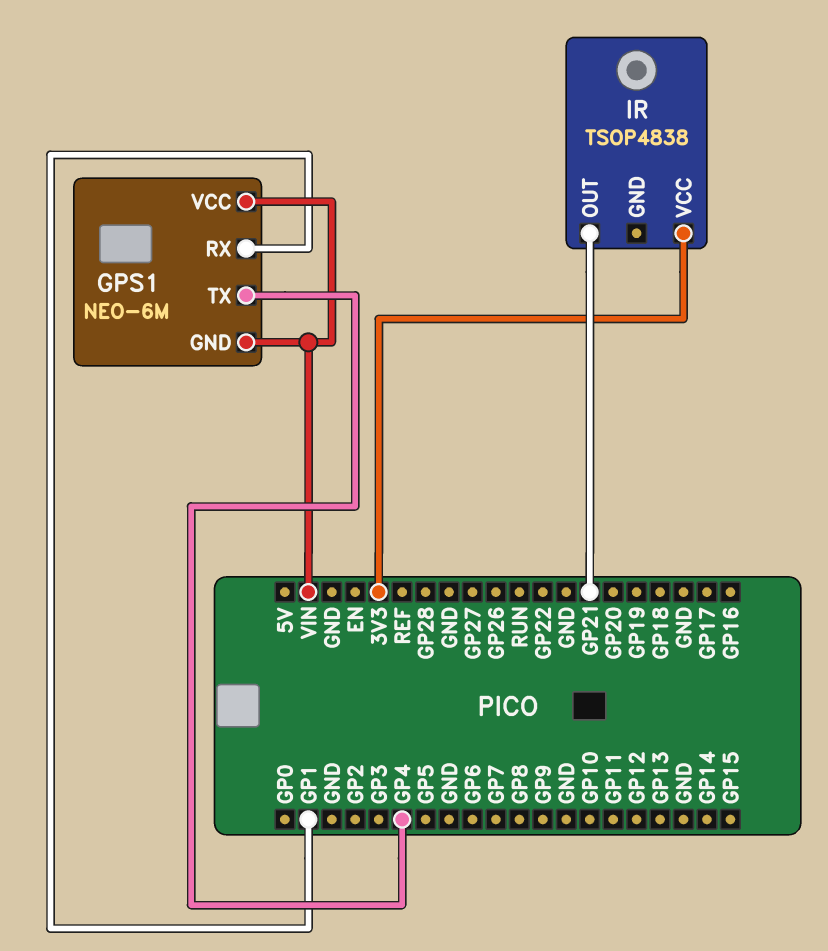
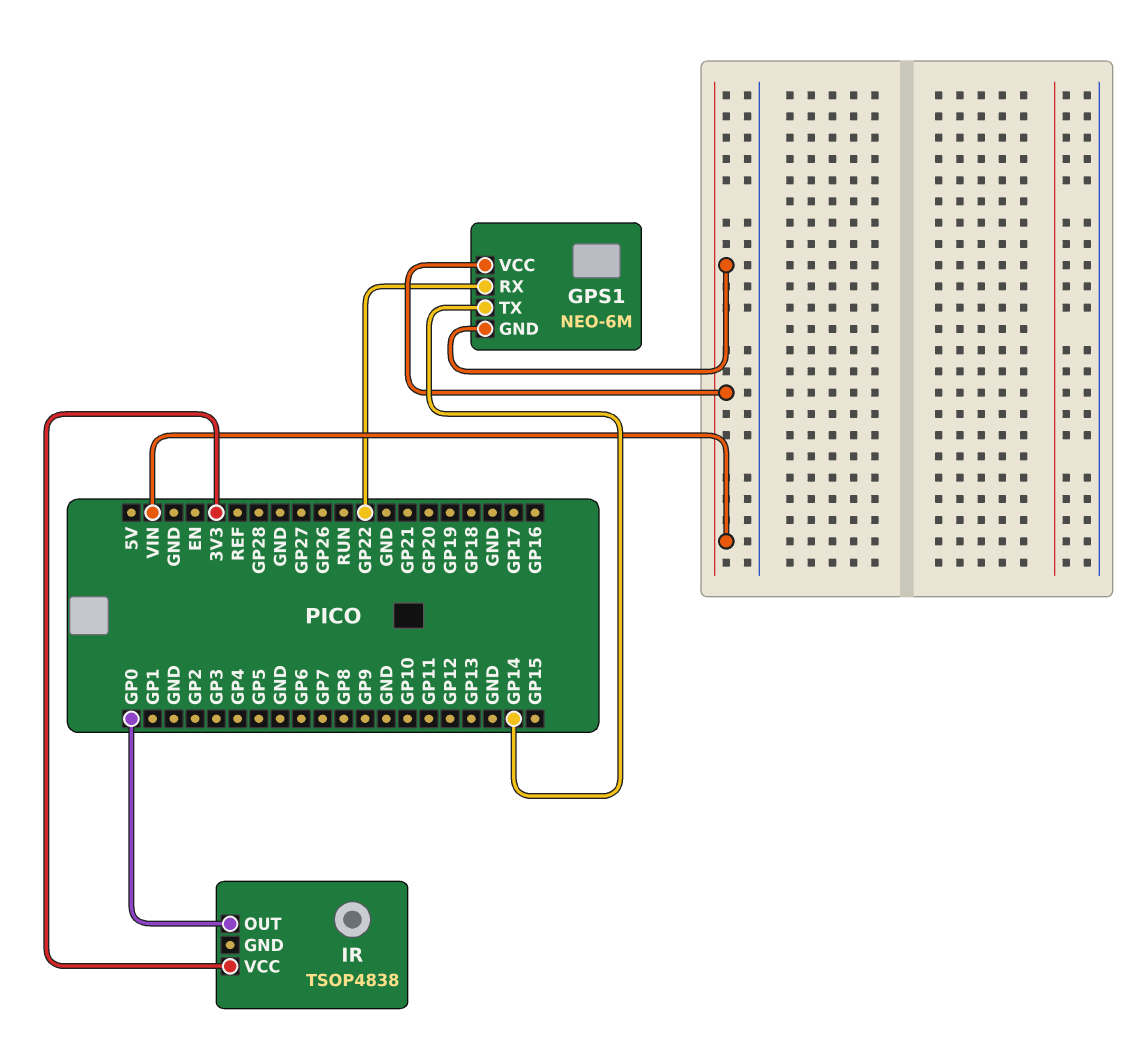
GPS1 pin RX: GP1 -> GP22
GPS1 pin TX: GP4 -> GP14
IR pin OUT: GP21 -> GP0

